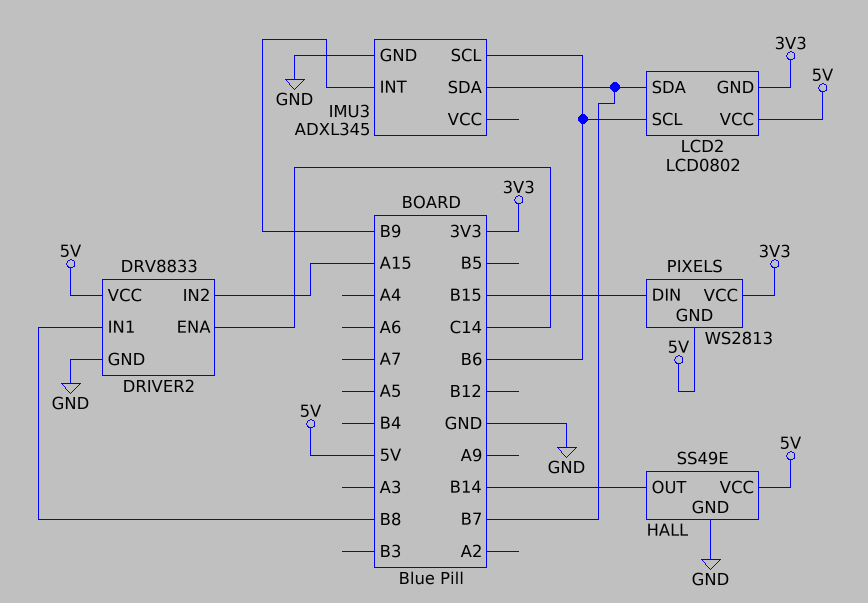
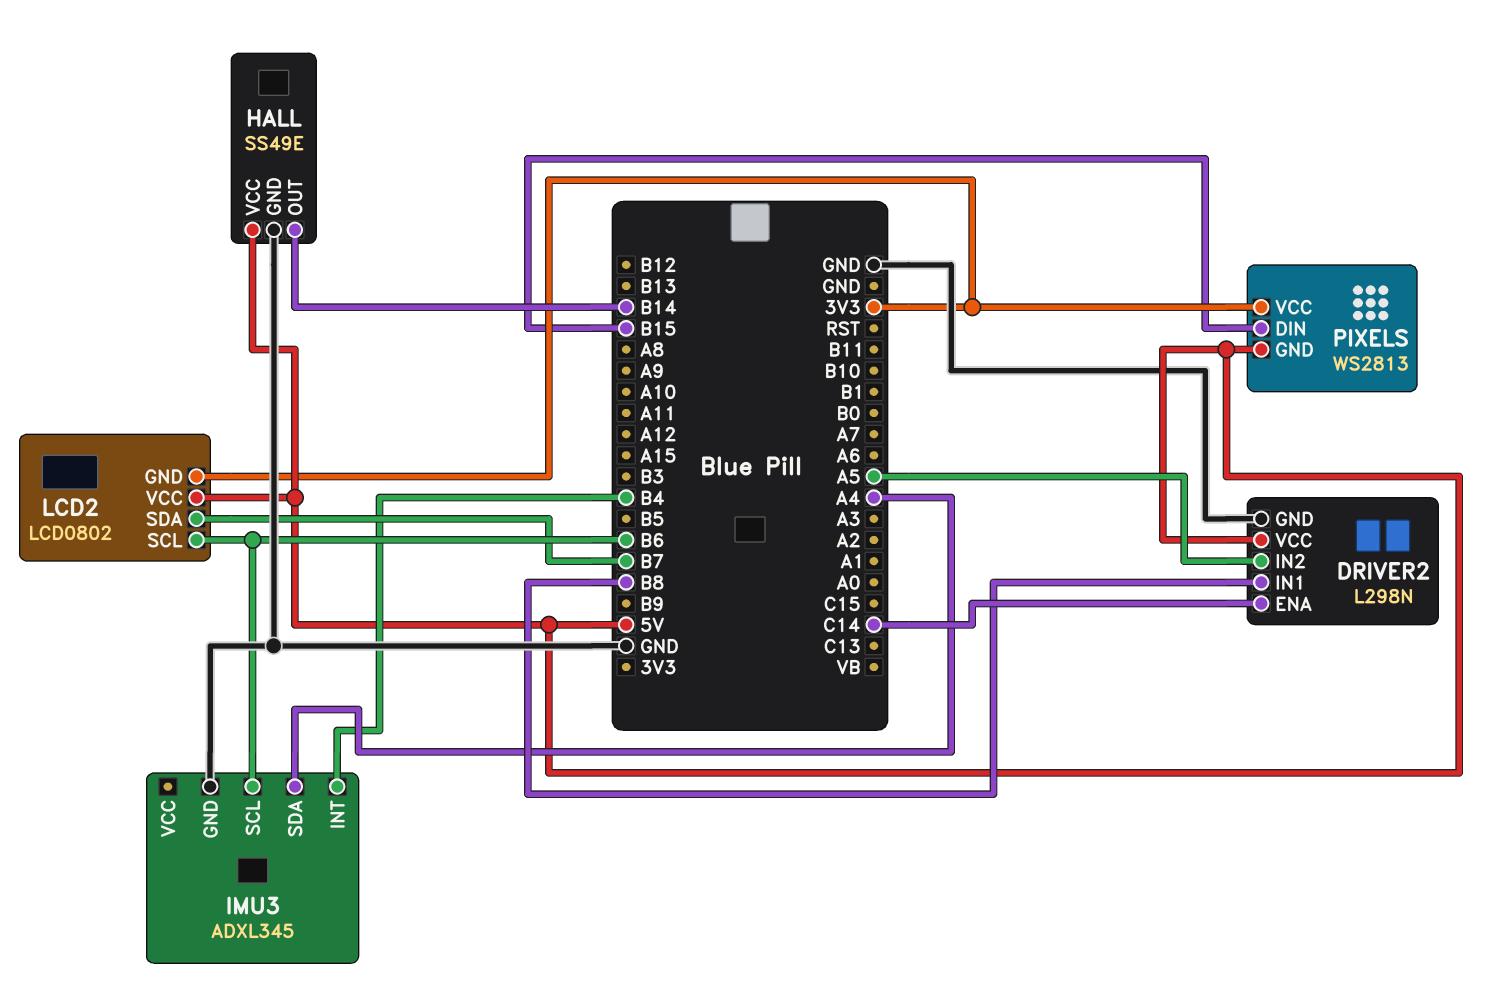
DRIVER2: DRV8833 -> L298N
DRIVER2 pin IN2: A15 -> A5
IMU3 pin INT: B9 -> B4
IMU3 pin SDA: B7 -> A4

